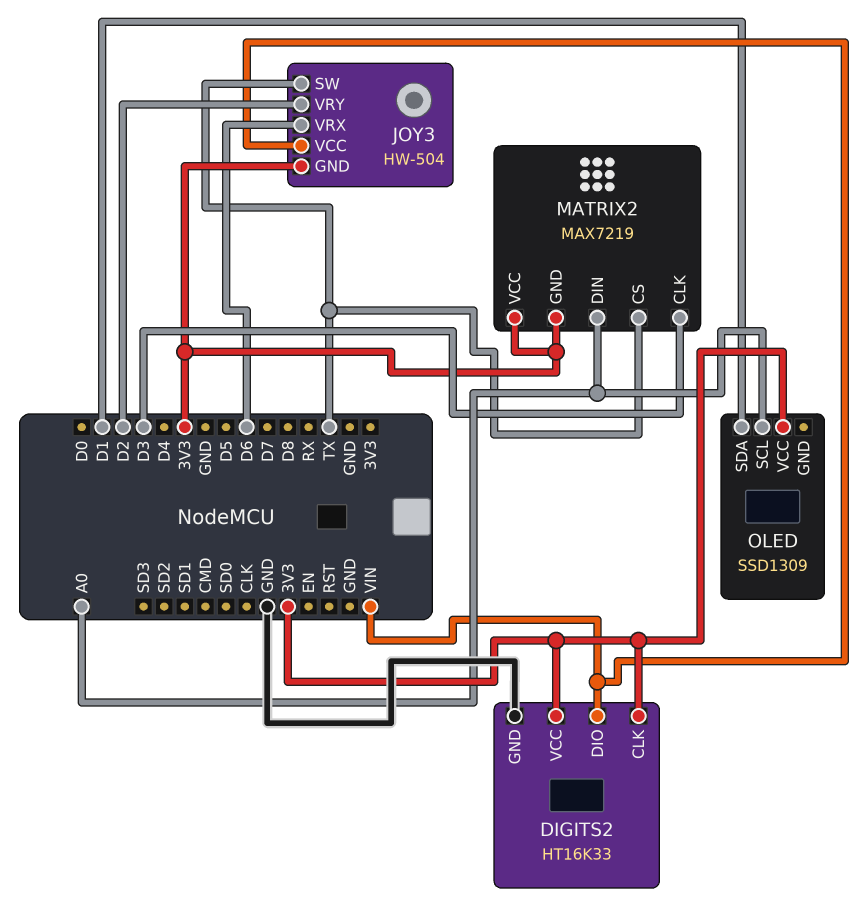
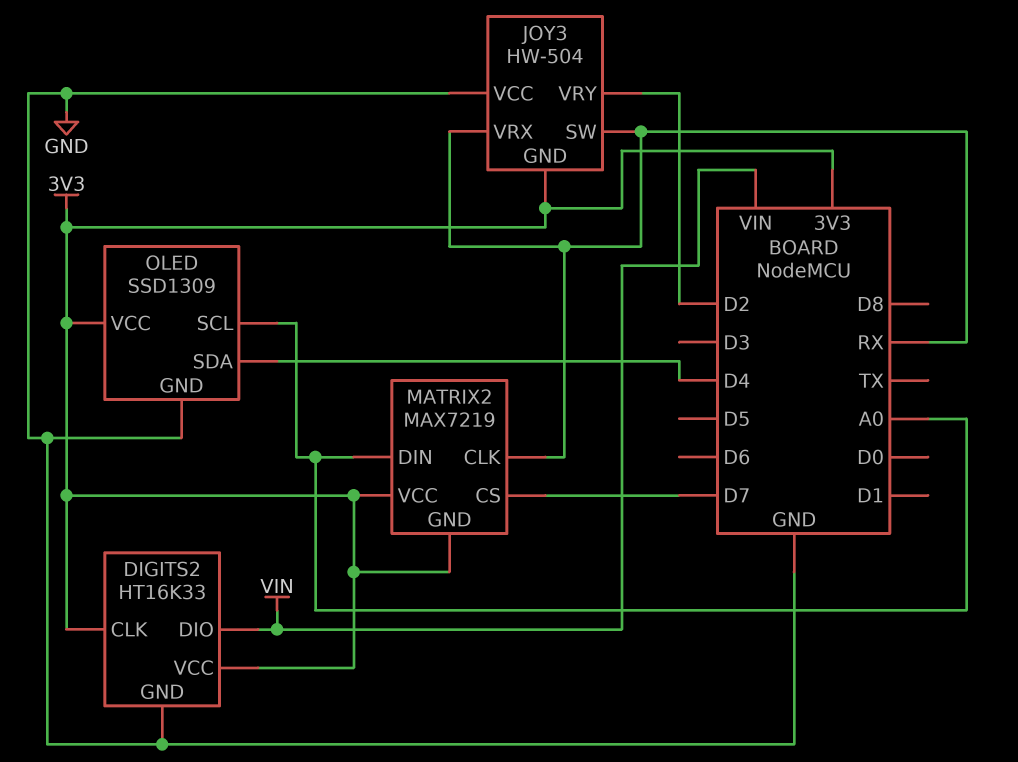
JOY3 pin SW: TX -> RX
JOY3 pin VCC: VIN -> GND
JOY3 pin VRX: D6 -> RX
MATRIX2 pin CLK: D3 -> RX
MATRIX2 pin CS: TX -> D7
OLED pin GND: none -> GND
OLED pin SDA: D1 -> D4

